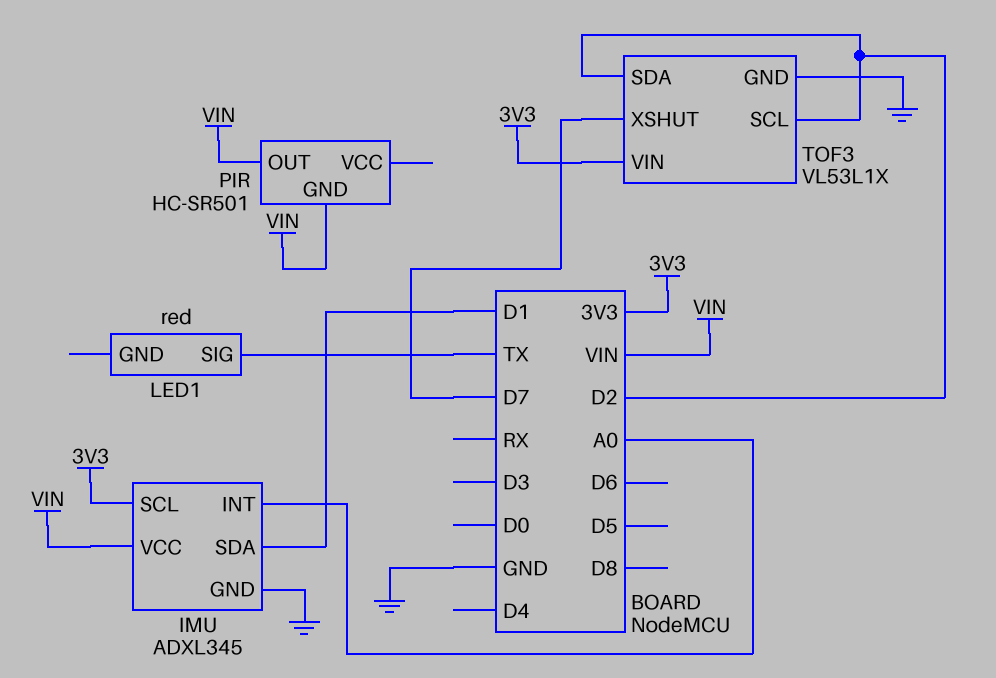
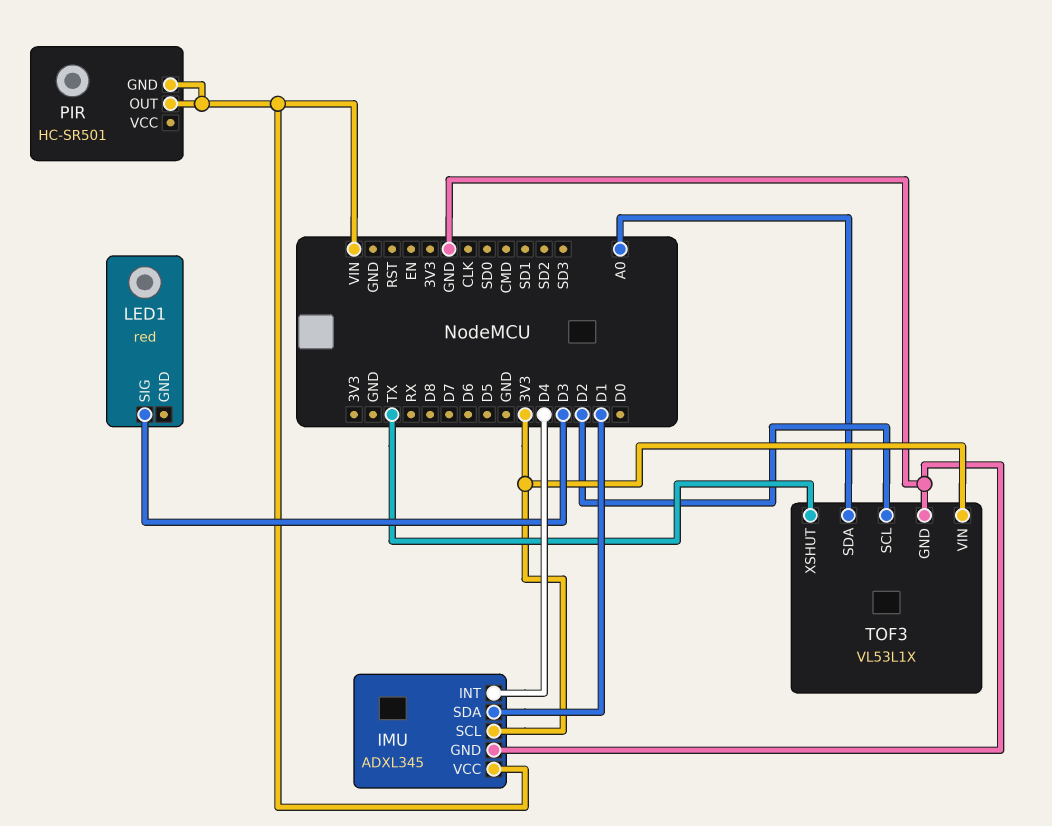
IMU pin INT: A0 -> D4
LED1 pin SIG: TX -> D3
TOF3 pin SDA: D2 -> A0
TOF3 pin XSHUT: D7 -> TX

